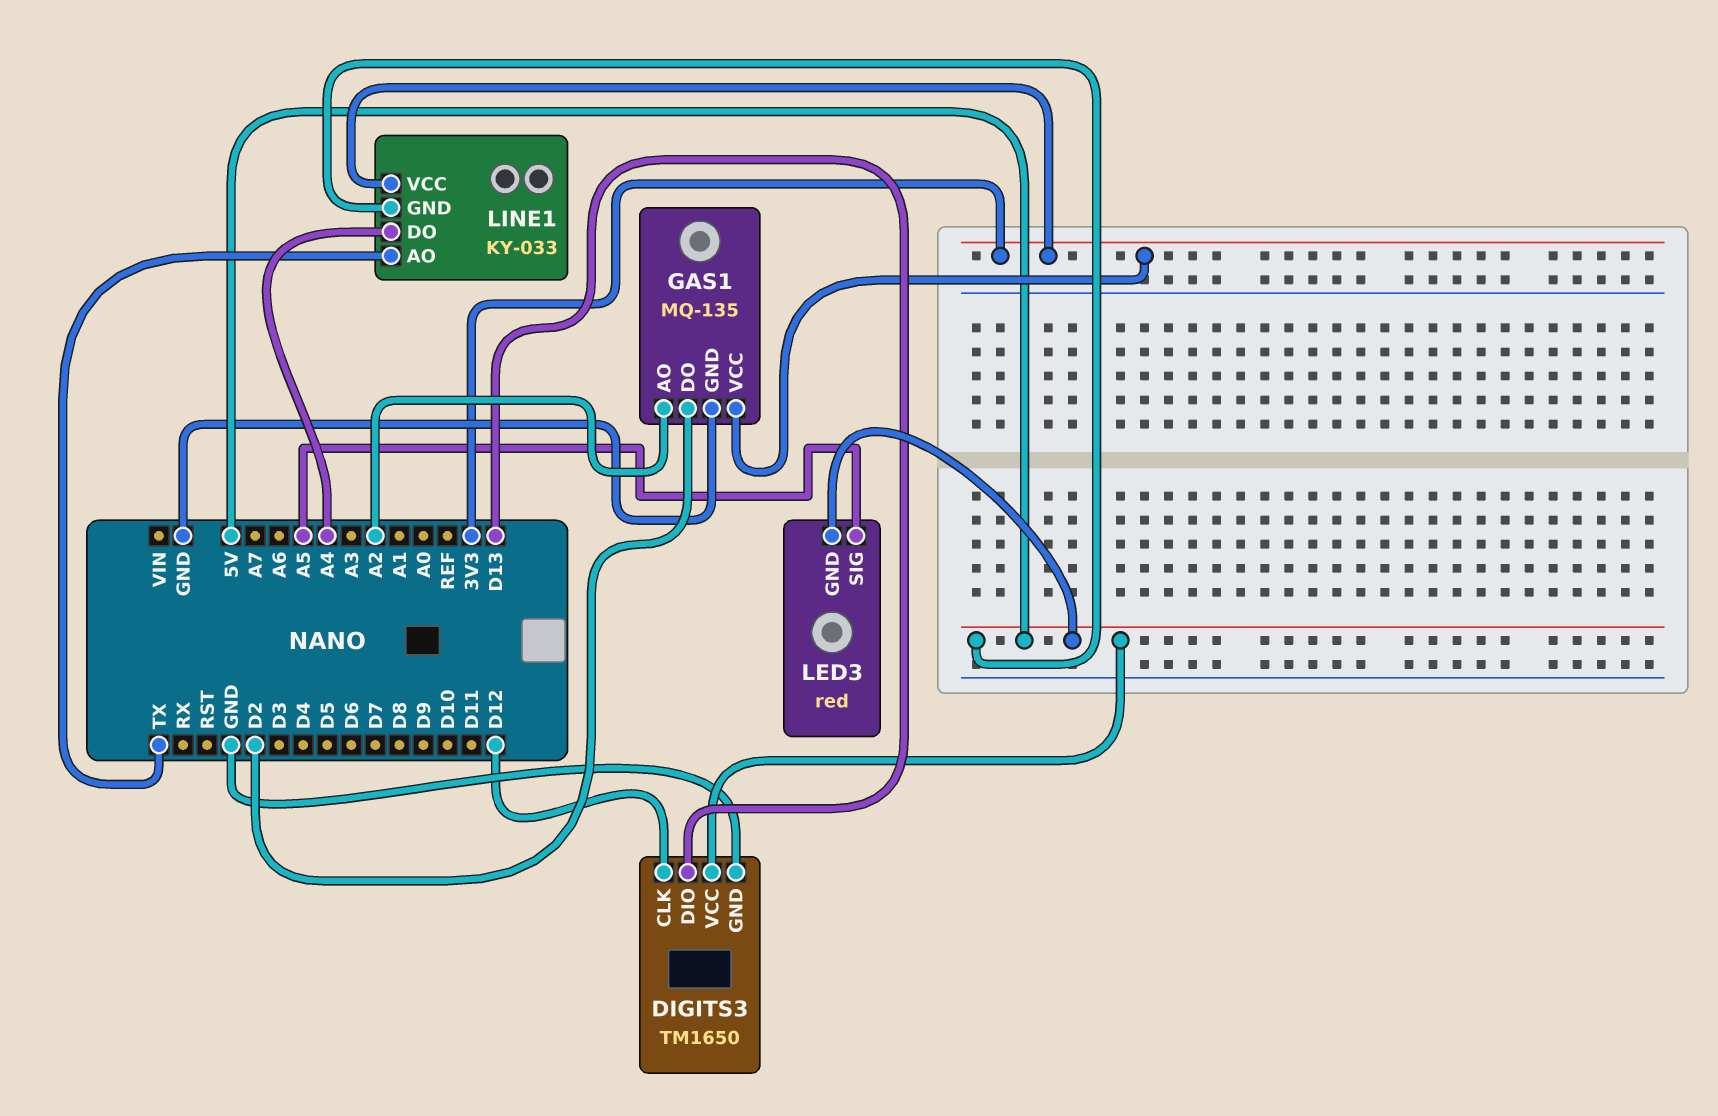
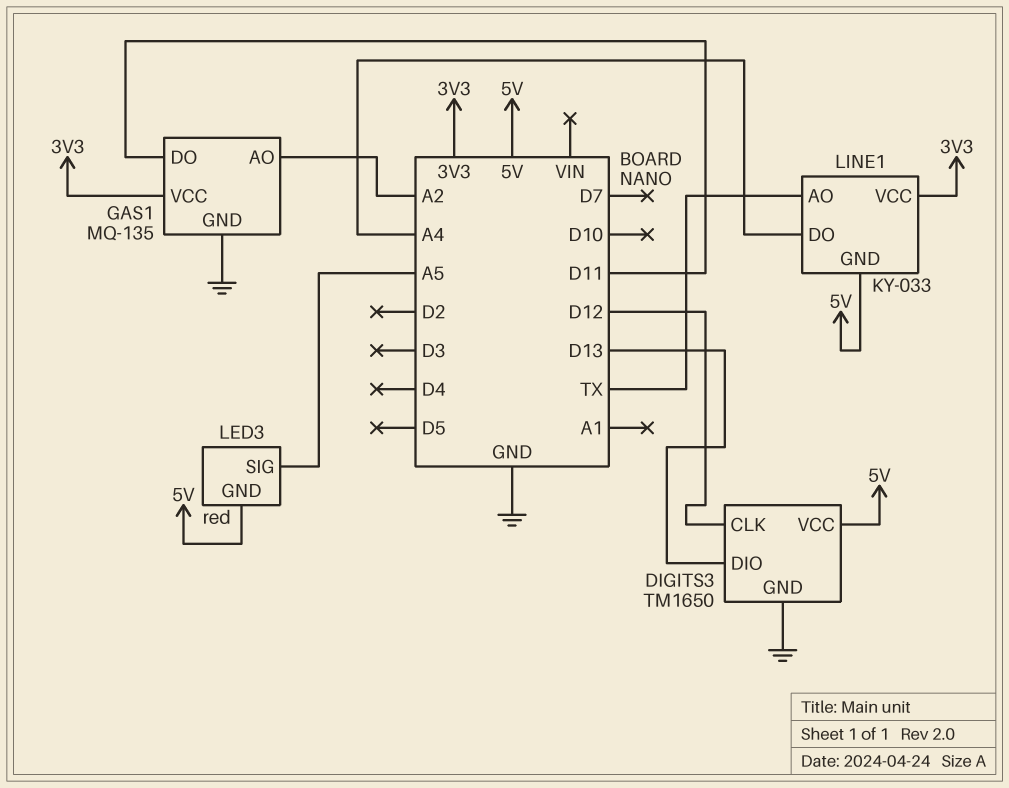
GAS1 pin DO: D2 -> D11

